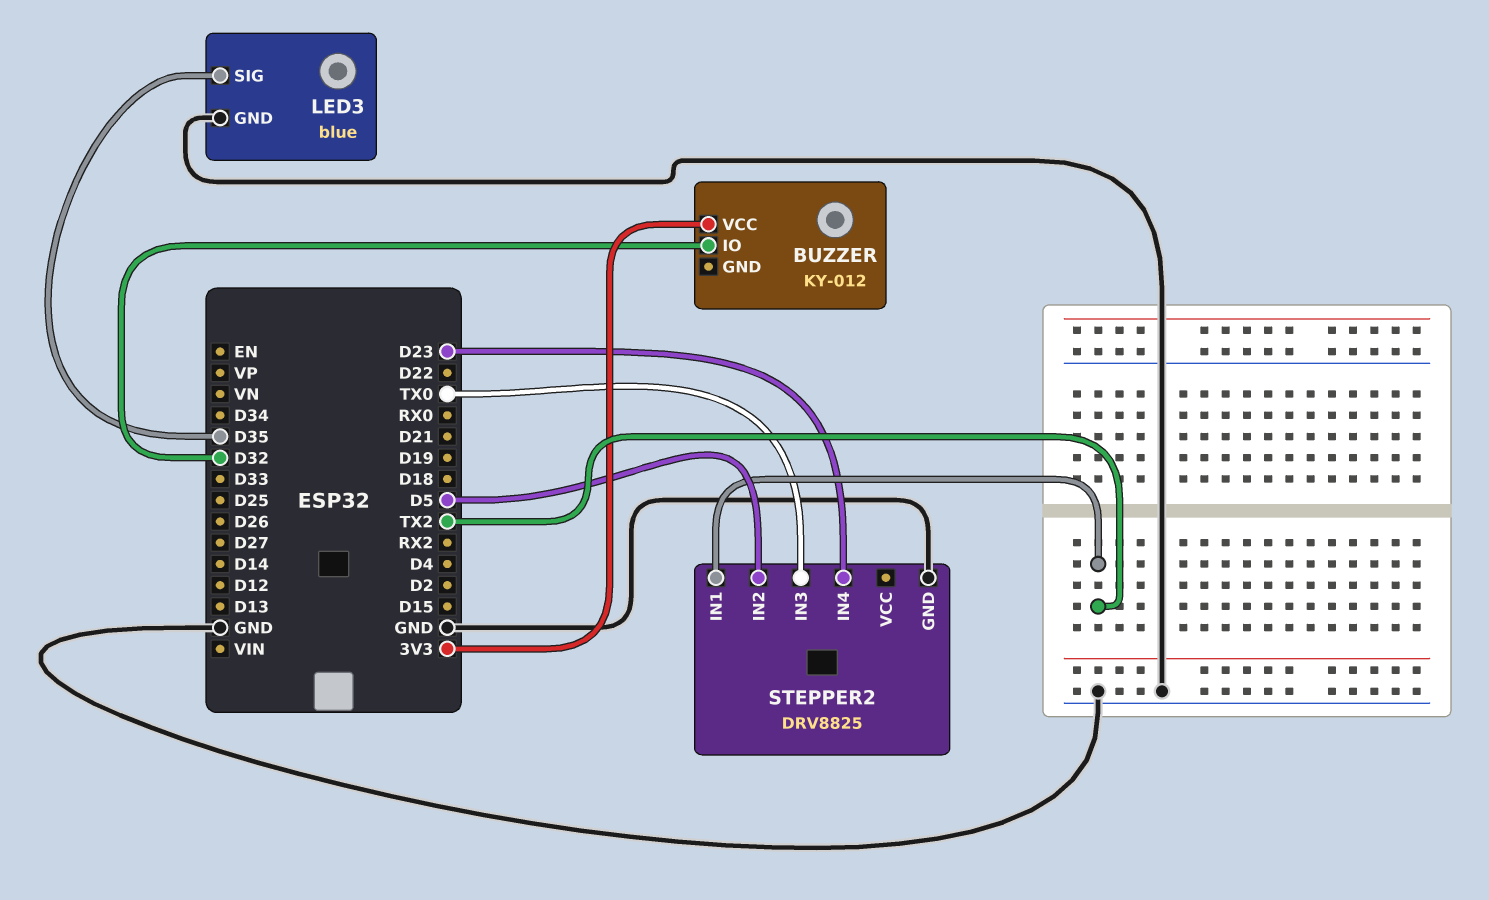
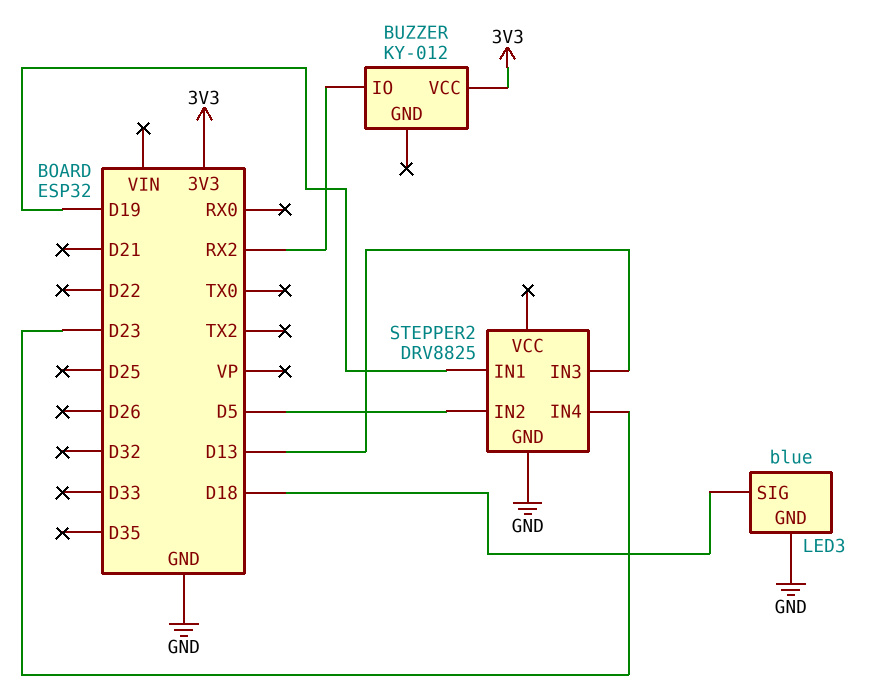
BUZZER pin IO: D32 -> RX2
LED3 pin SIG: D35 -> D18
STEPPER2 pin IN1: TX2 -> D19
STEPPER2 pin IN3: TX0 -> D13

